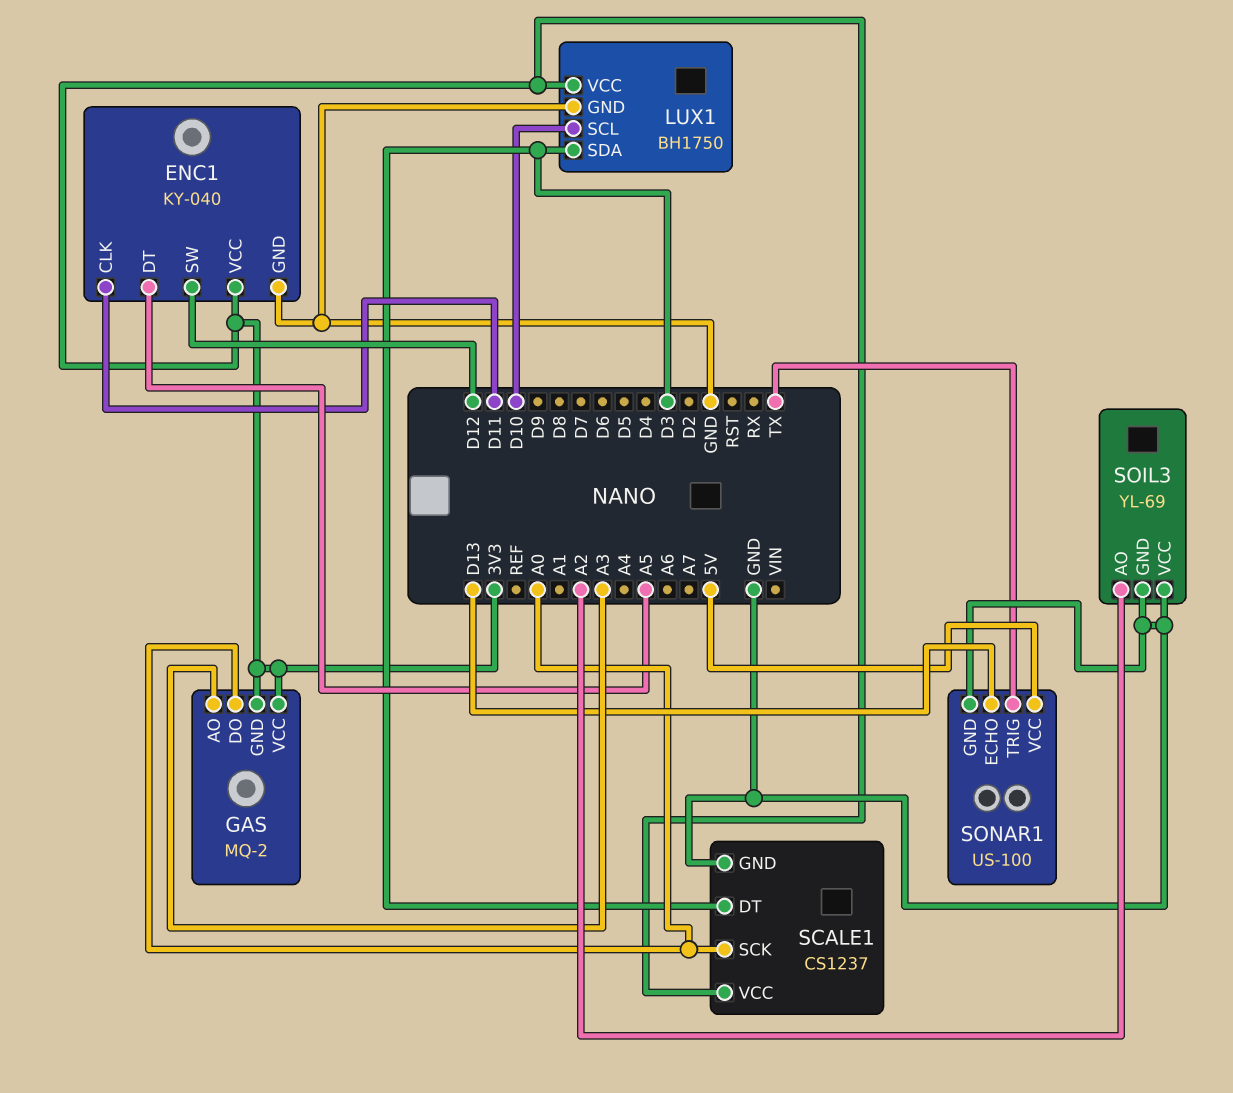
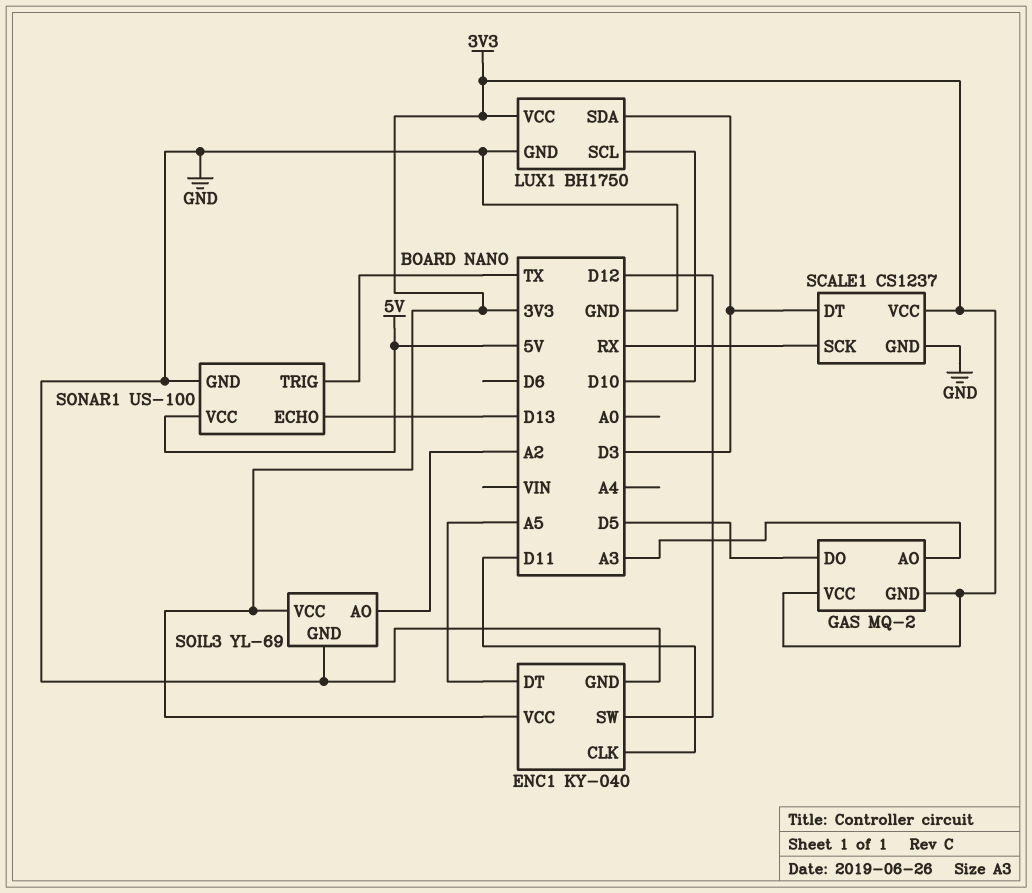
GAS pin DO: A0 -> D5
SCALE1 pin SCK: A0 -> RX
SOIL3 pin VCC: GND -> 3V3

